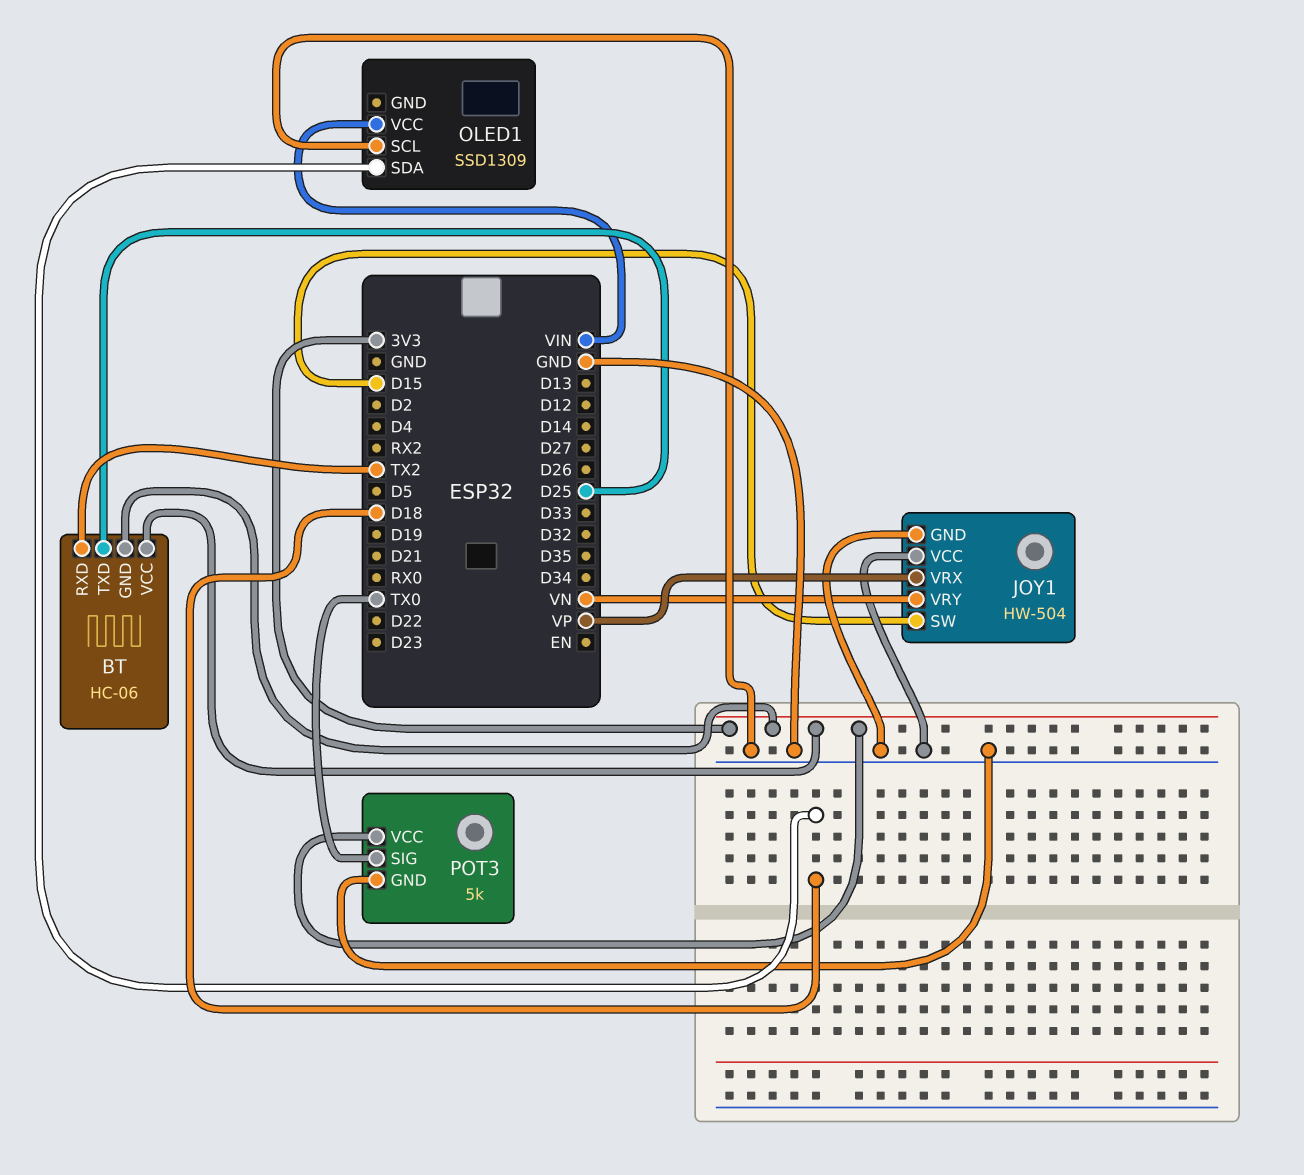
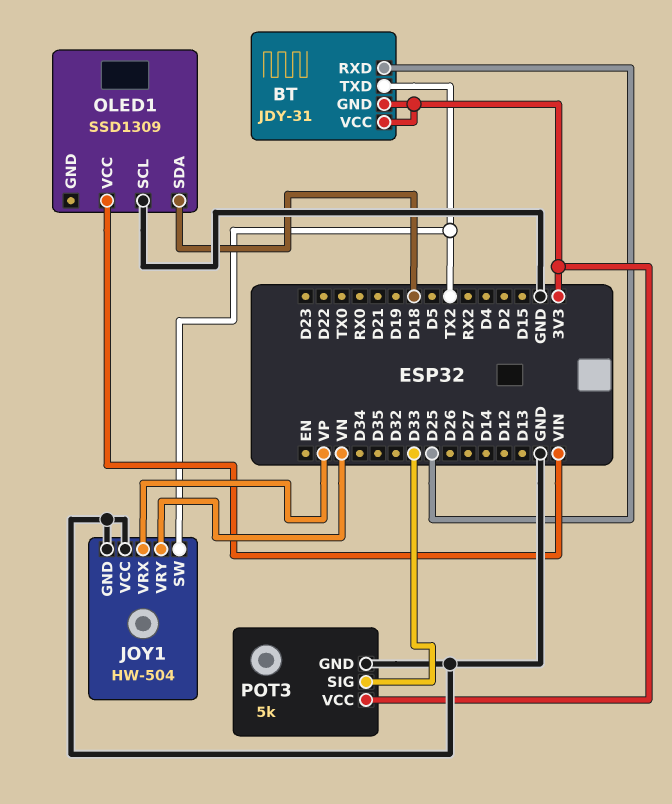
BT: HC-06 -> JDY-31
BT pin RXD: TX2 -> D25
BT pin TXD: D25 -> TX2
JOY1 pin SW: D15 -> TX2
POT3 pin SIG: TX0 -> D33

